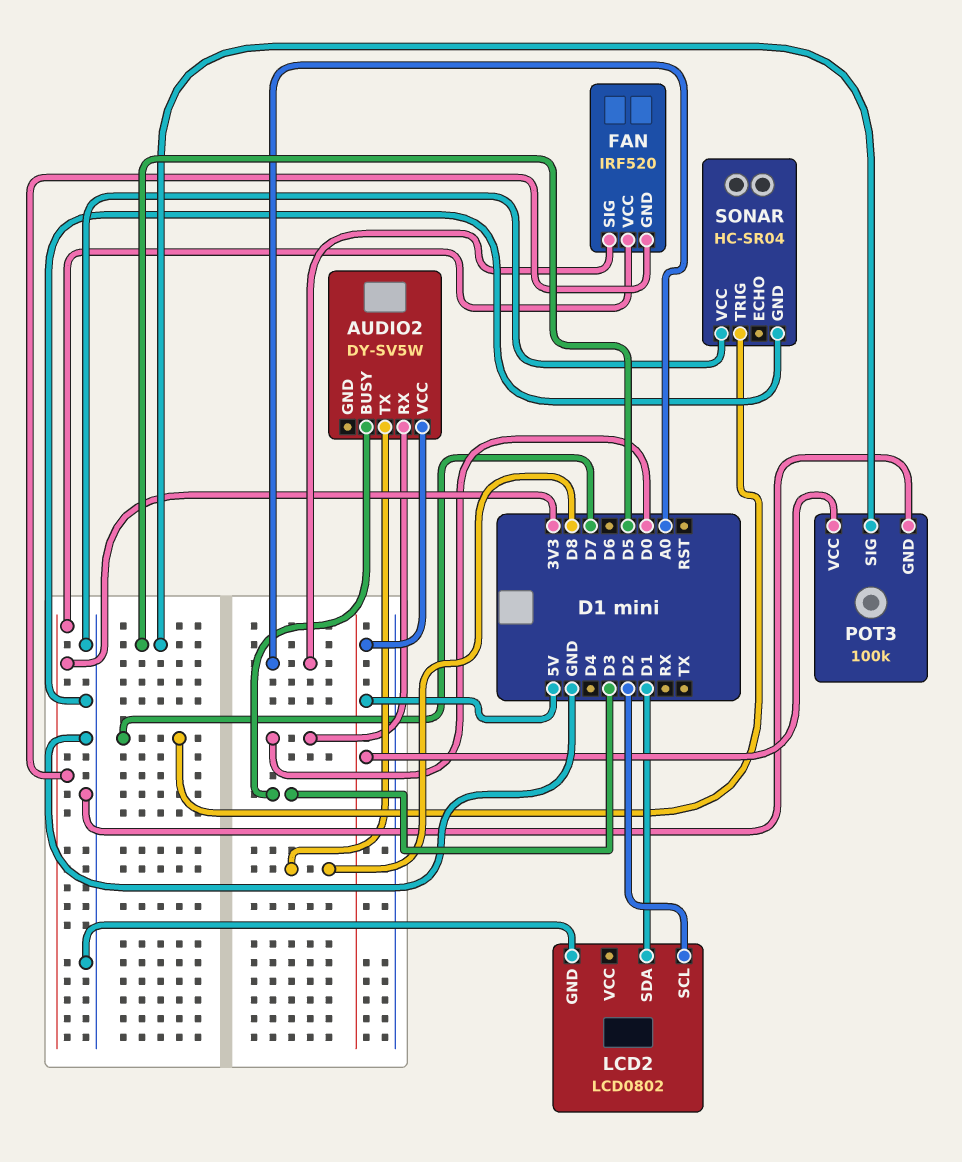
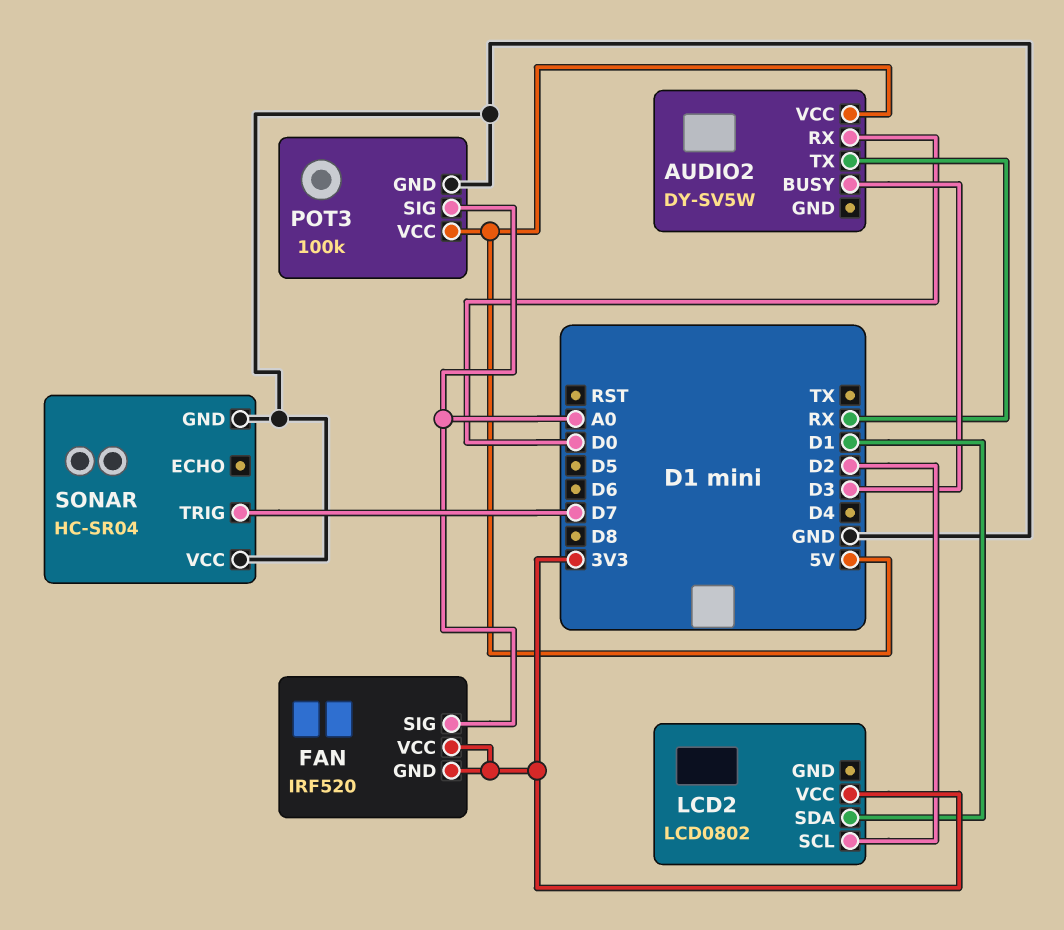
AUDIO2 pin TX: D8 -> RX
LCD2 pin GND: GND -> none
LCD2 pin VCC: none -> 3V3
POT3 pin SIG: D5 -> A0

